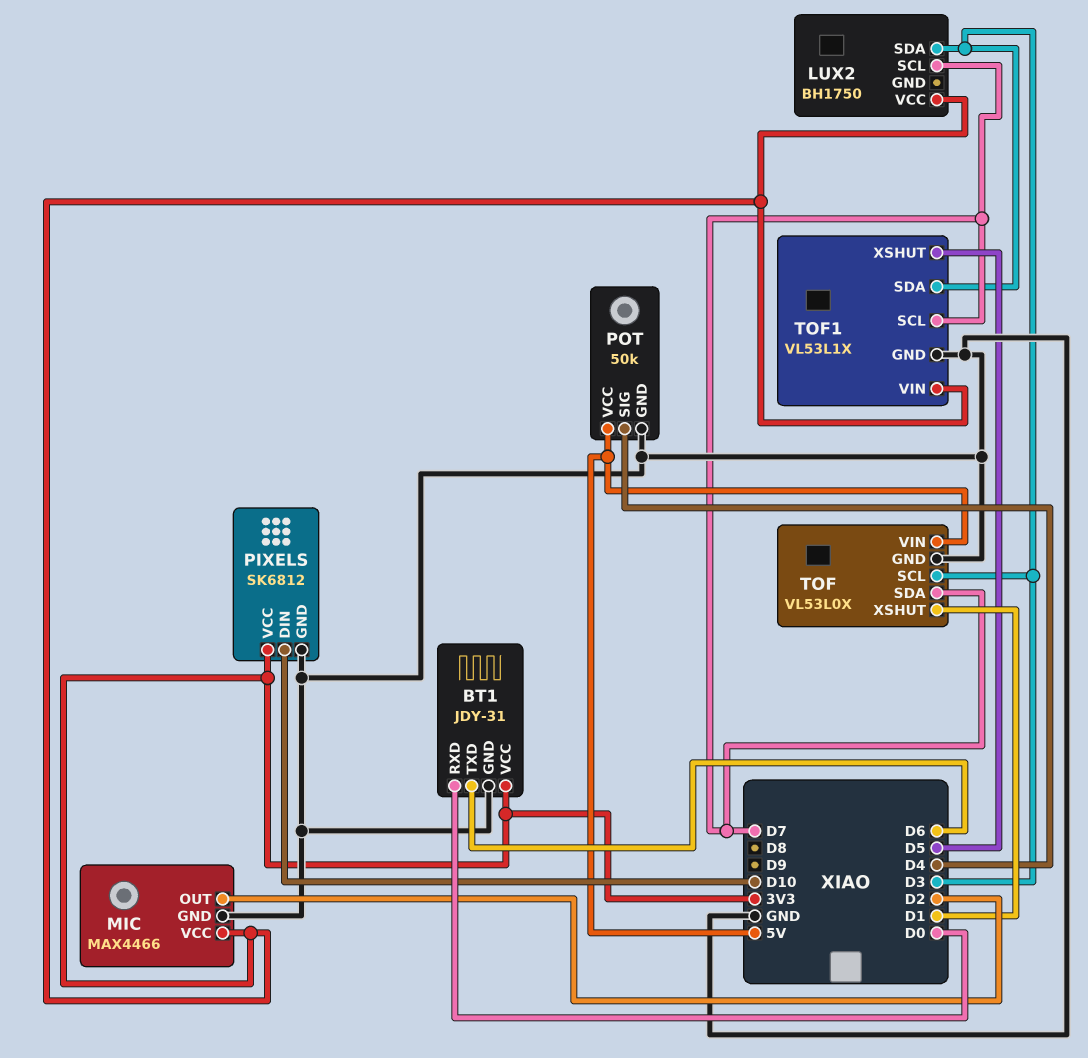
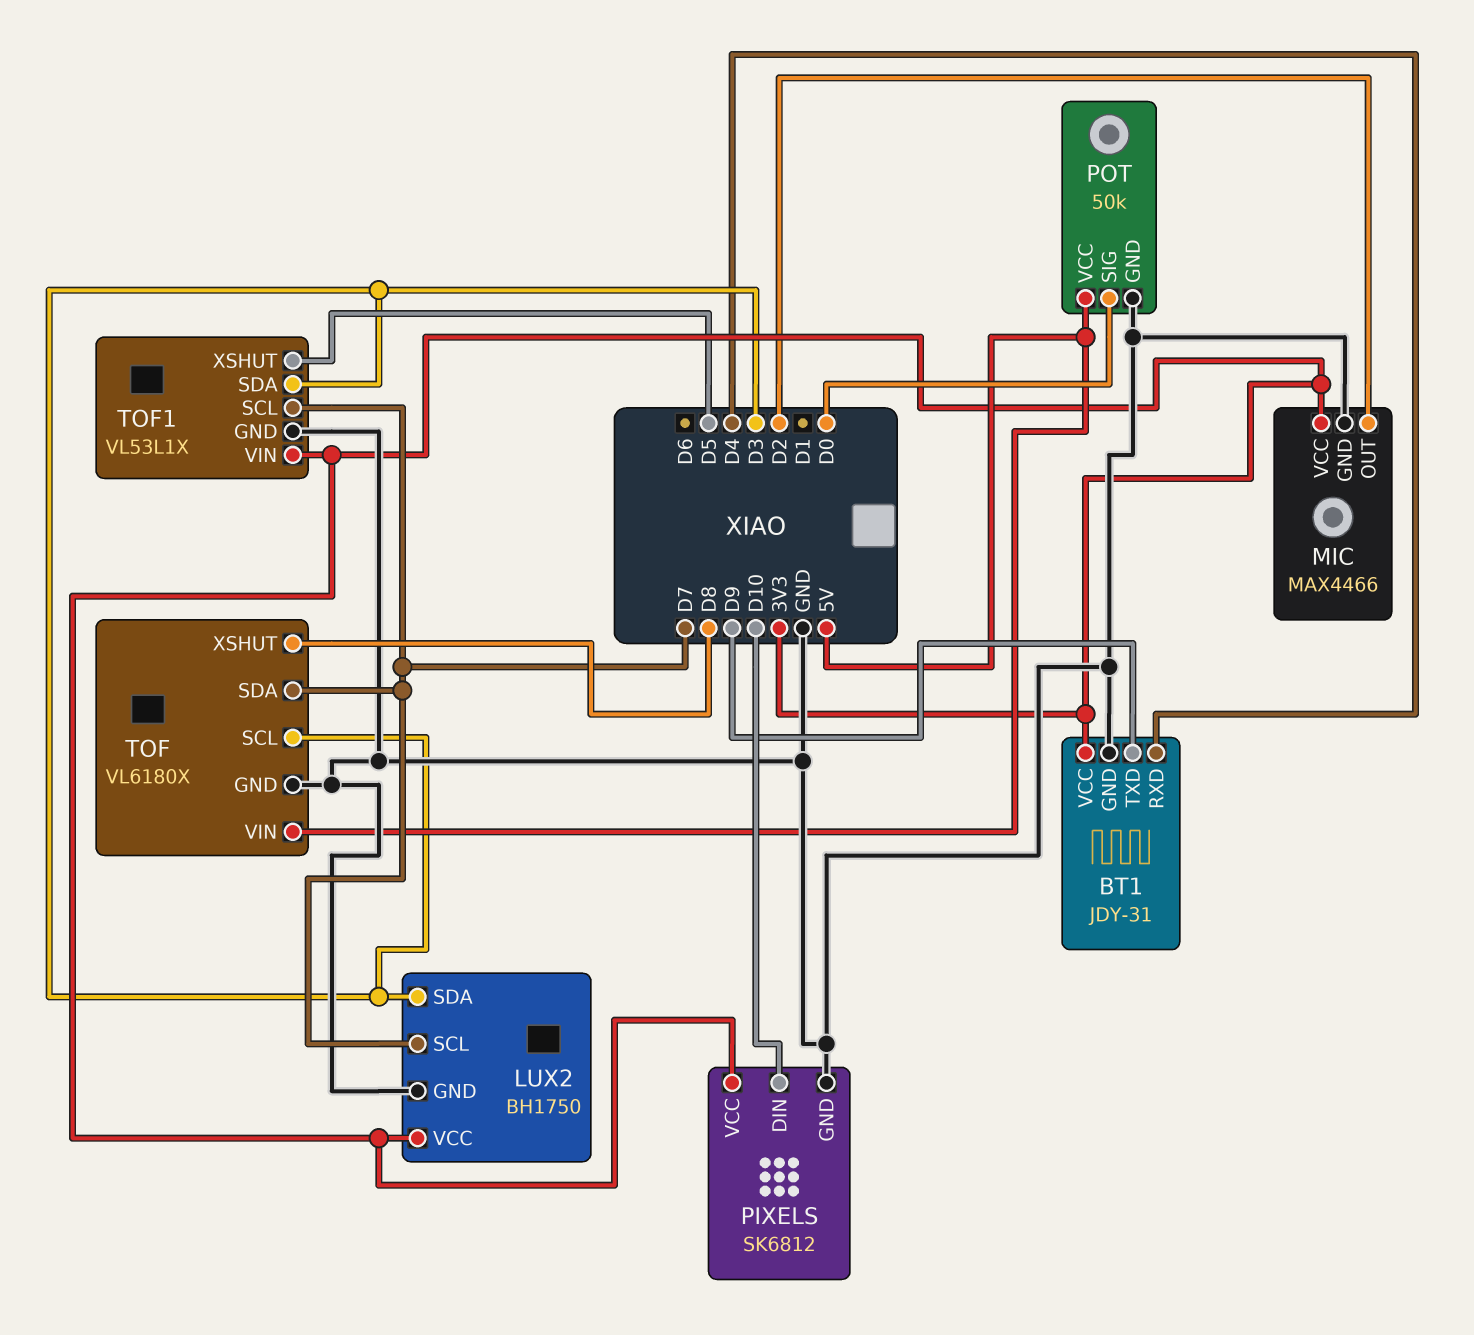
BT1 pin RXD: D0 -> D4
BT1 pin TXD: D6 -> D9
LUX2 pin GND: none -> GND
POT pin SIG: D4 -> D0
TOF: VL53L0X -> VL6180X
TOF pin XSHUT: D1 -> D8

